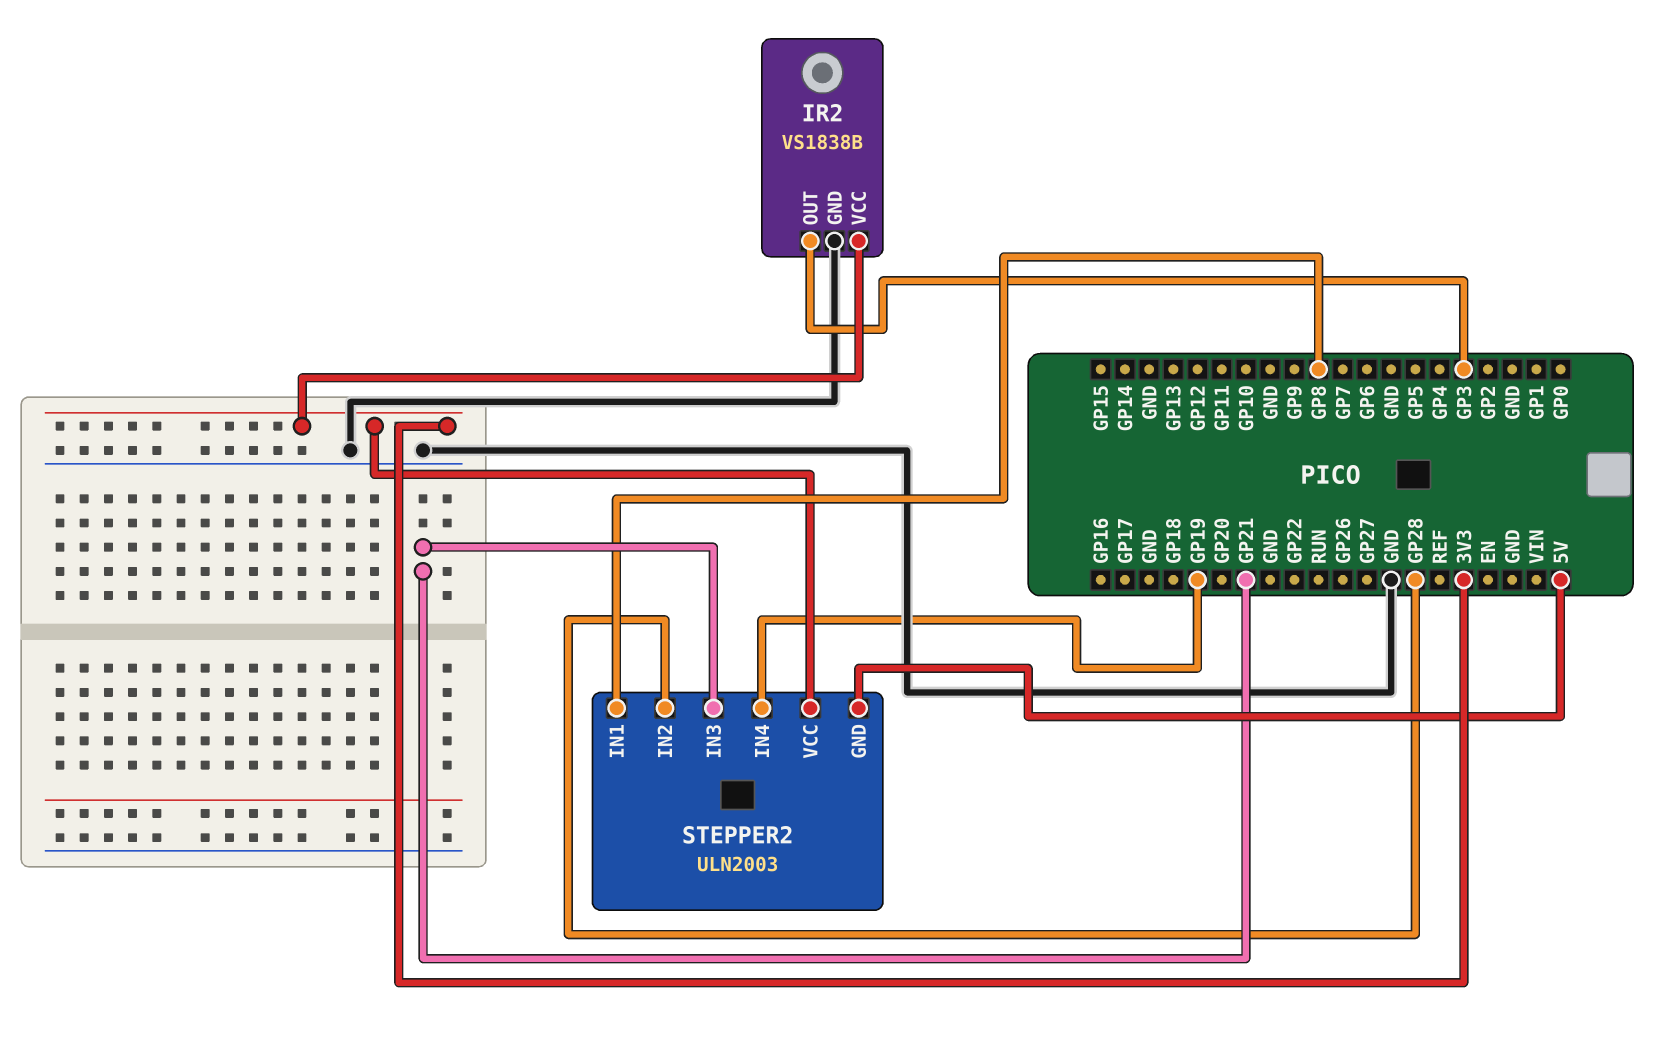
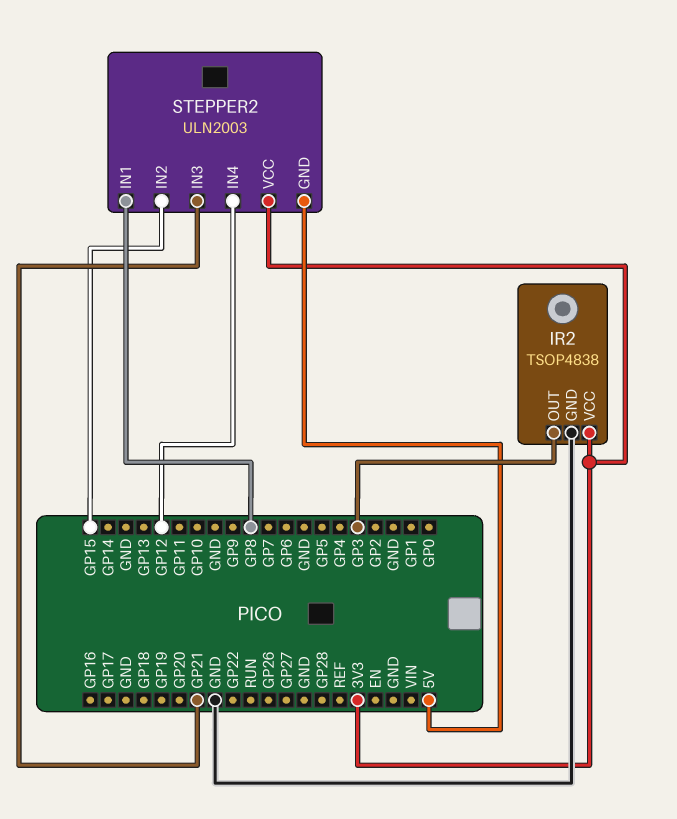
IR2: VS1838B -> TSOP4838
STEPPER2 pin IN2: GP28 -> GP15
STEPPER2 pin IN4: GP19 -> GP12

